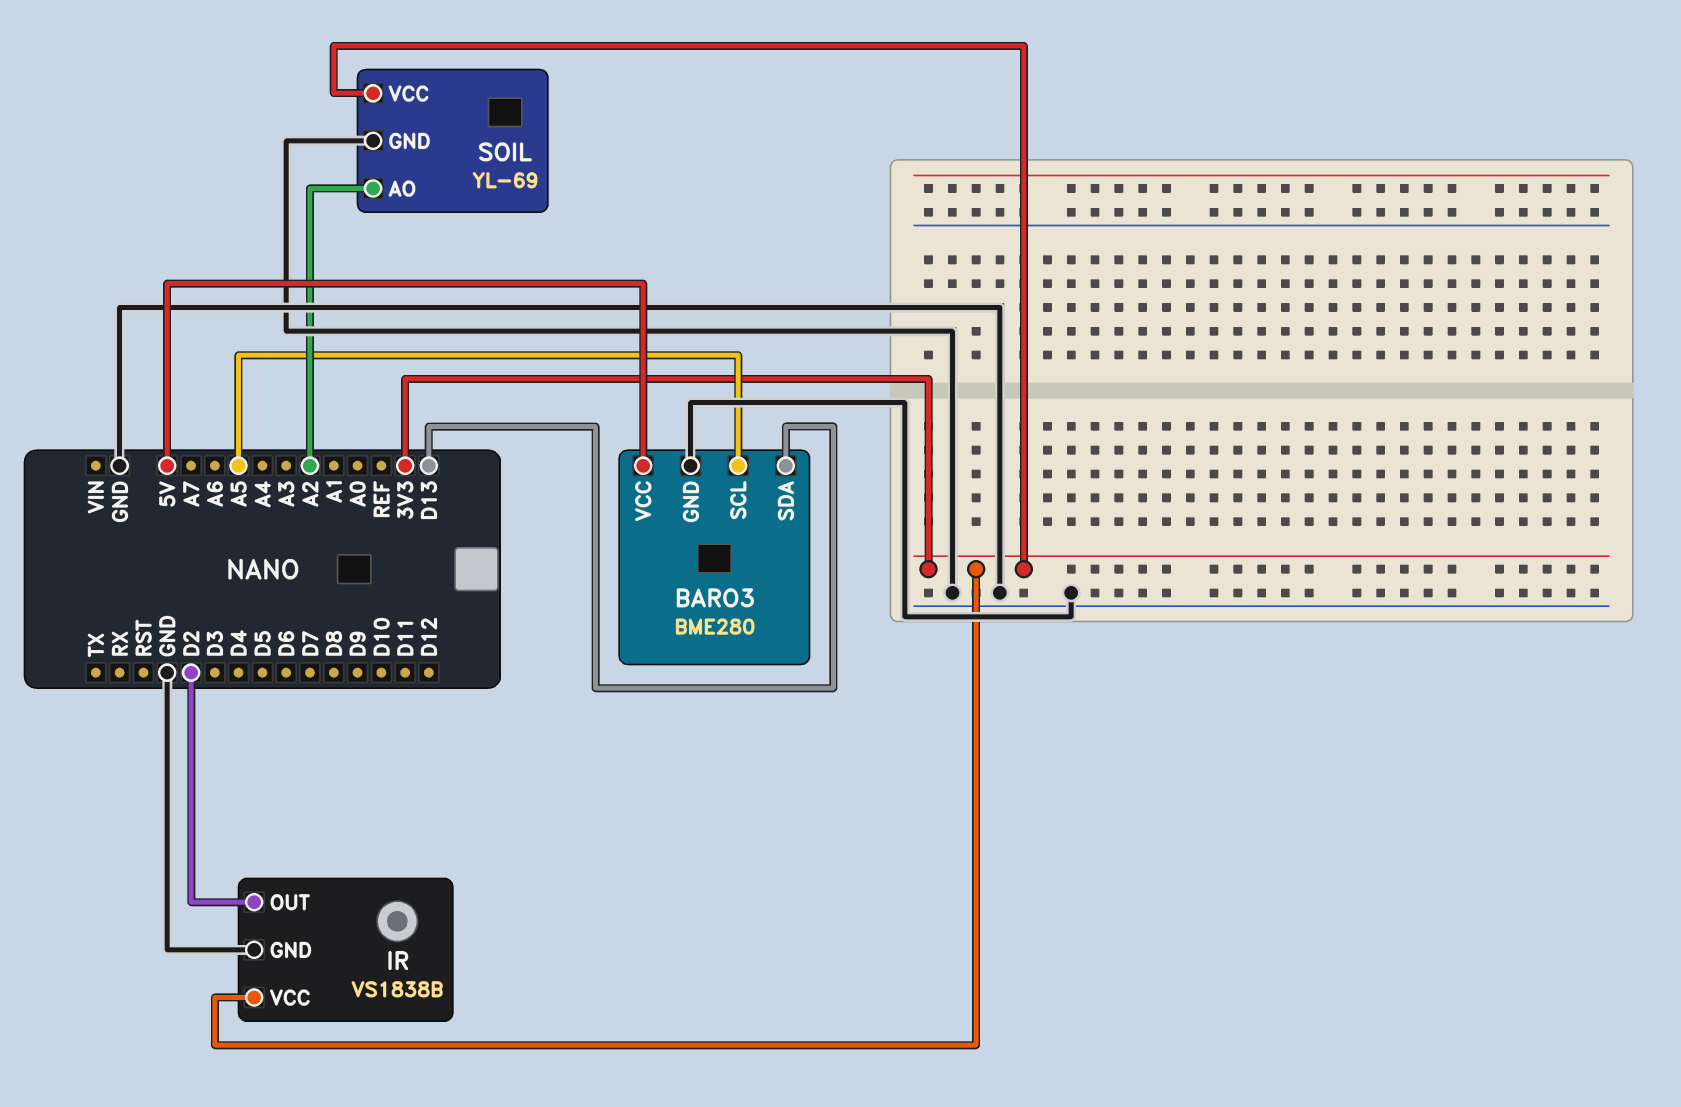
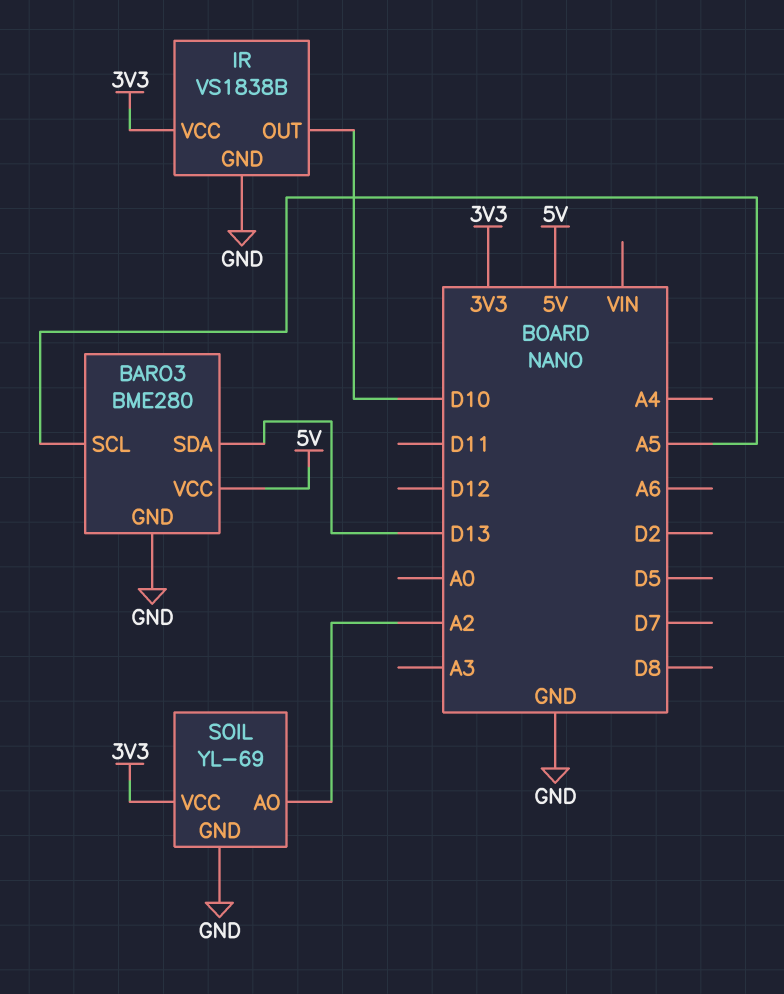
IR pin OUT: D2 -> D10

